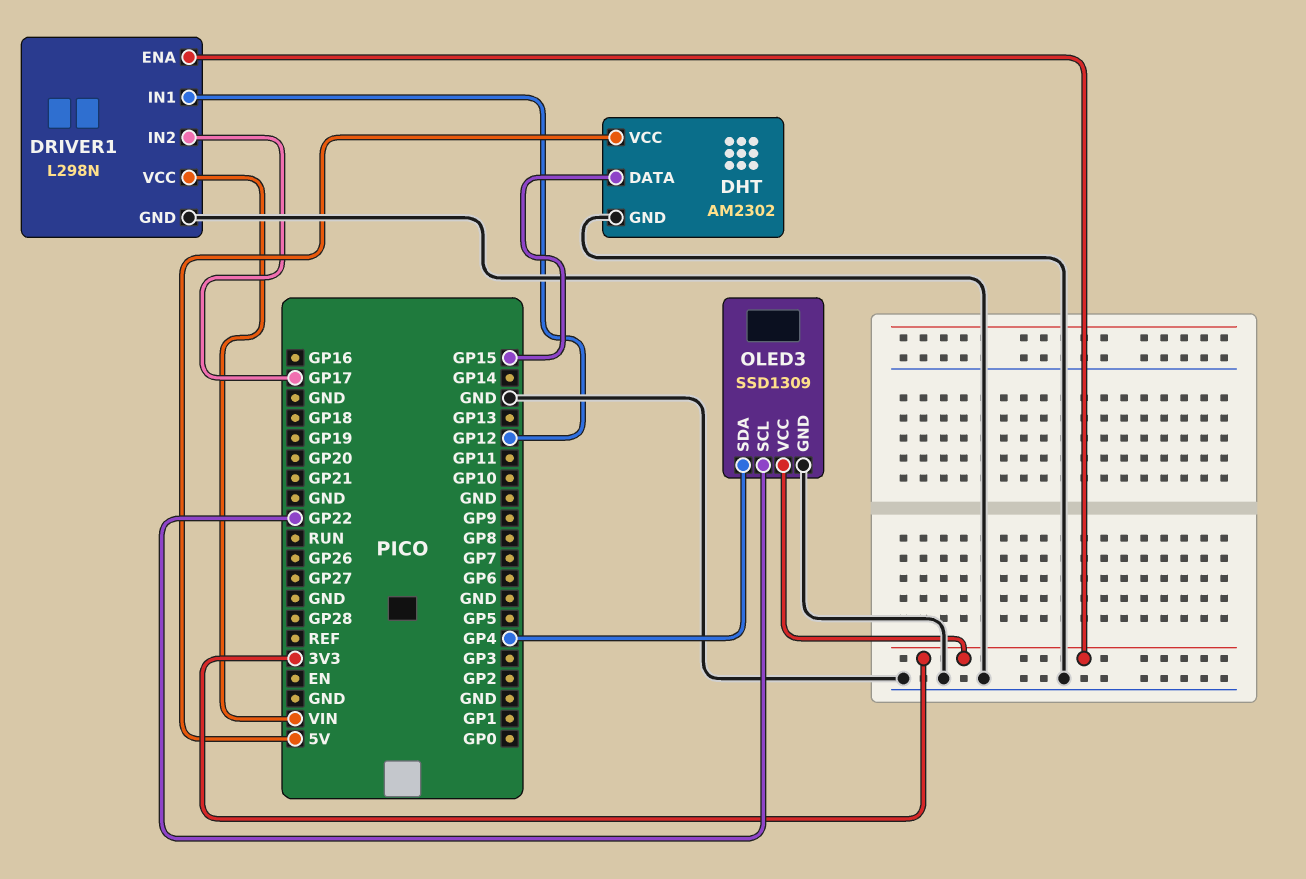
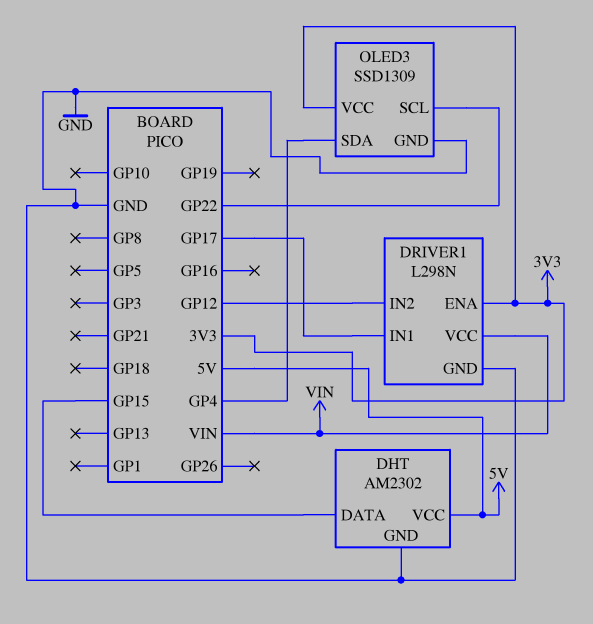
DRIVER1 pin IN1: GP12 -> GP17
DRIVER1 pin IN2: GP17 -> GP12

